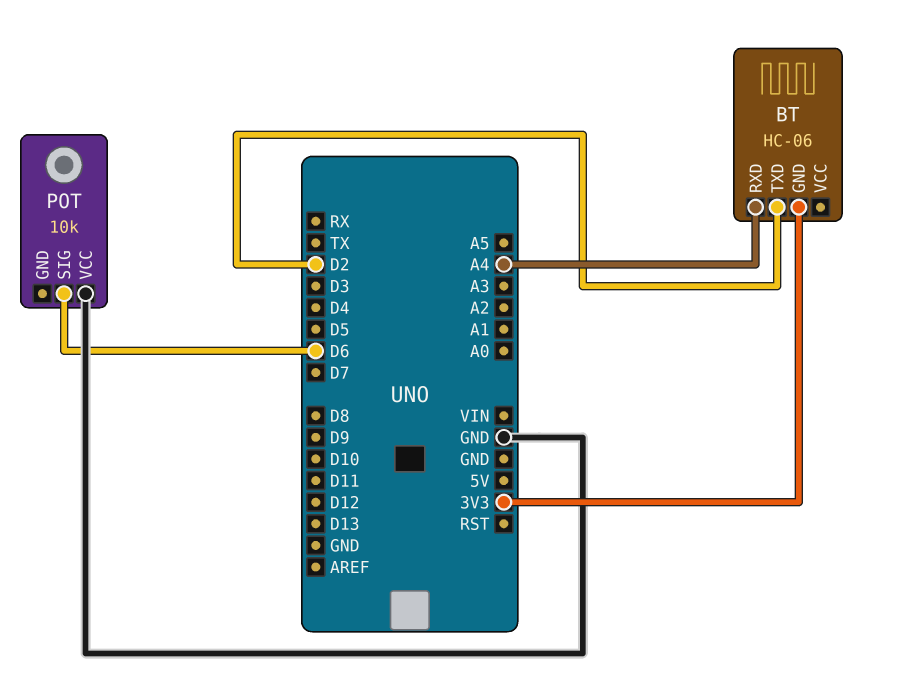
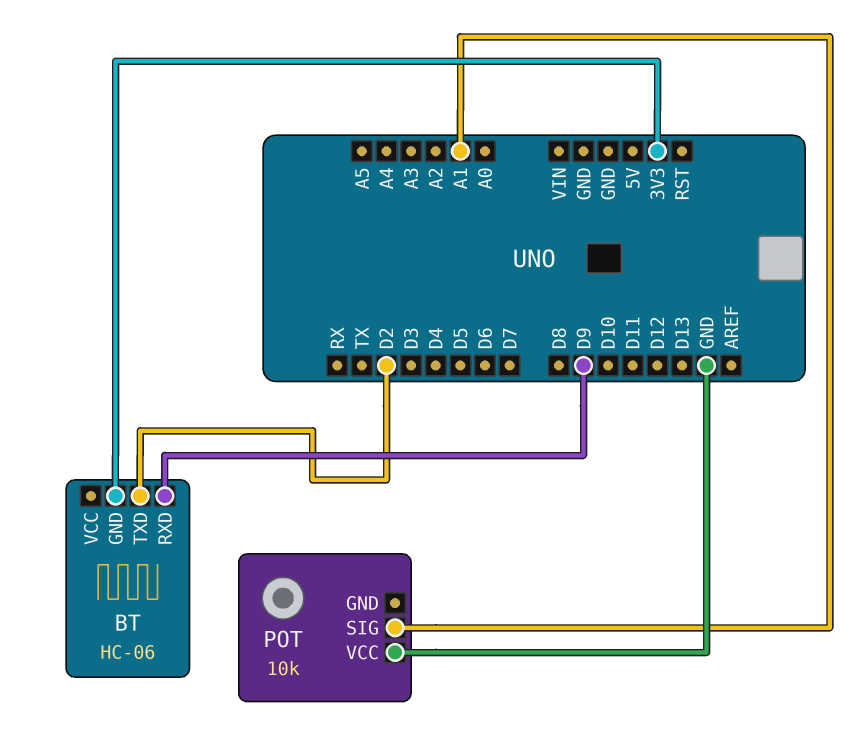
BT pin RXD: A4 -> D9
POT pin SIG: D6 -> A1

